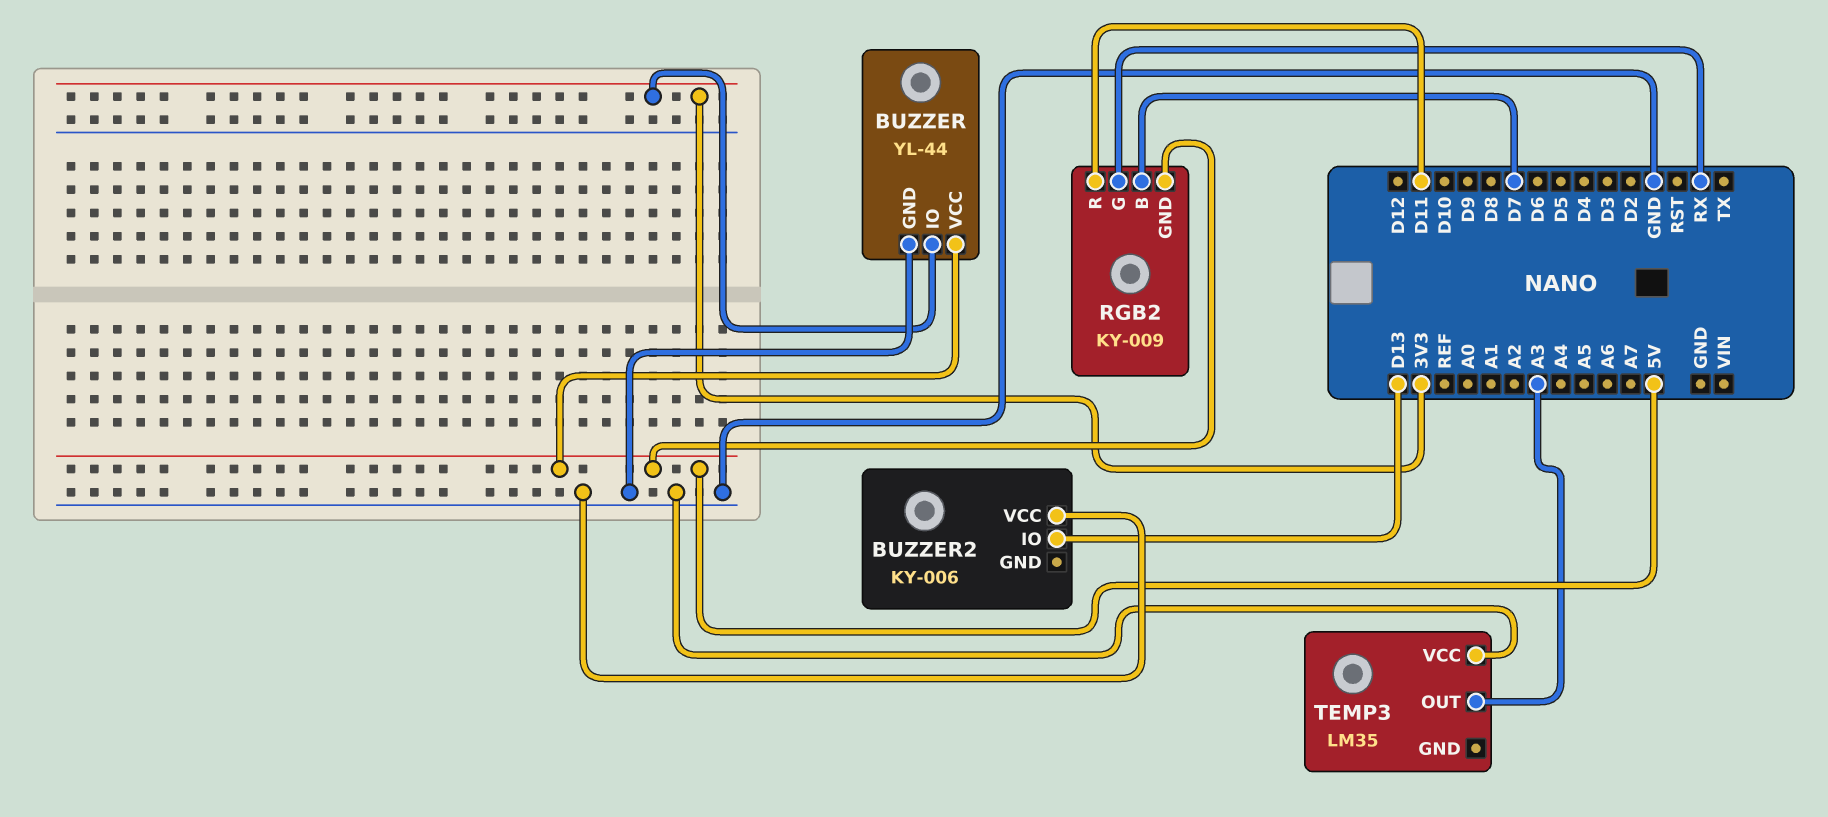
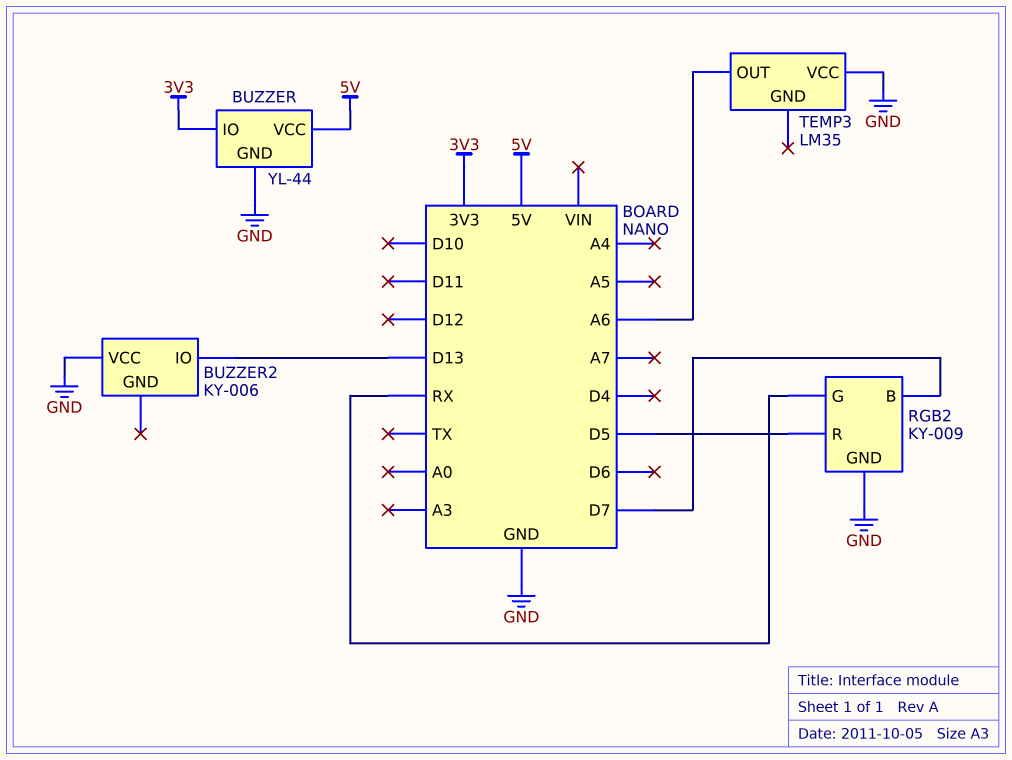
RGB2 pin GND: 5V -> GND
RGB2 pin R: D11 -> D5
TEMP3 pin OUT: A3 -> A6

